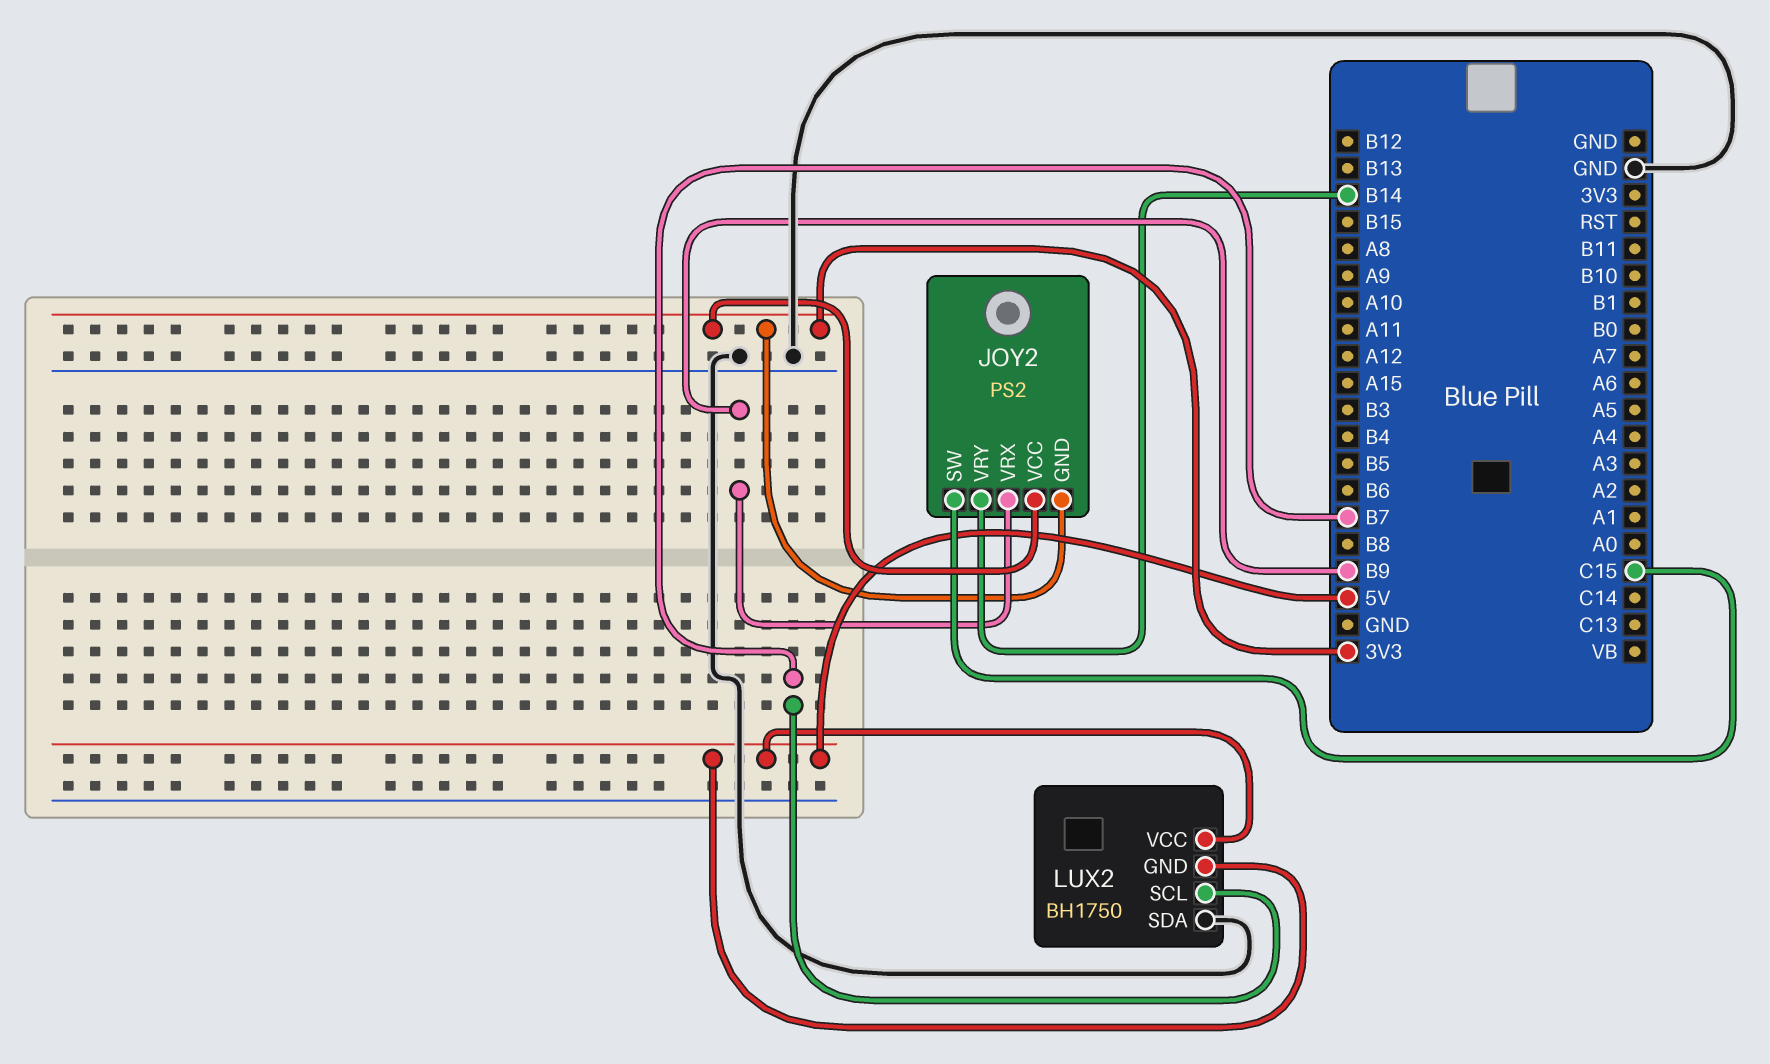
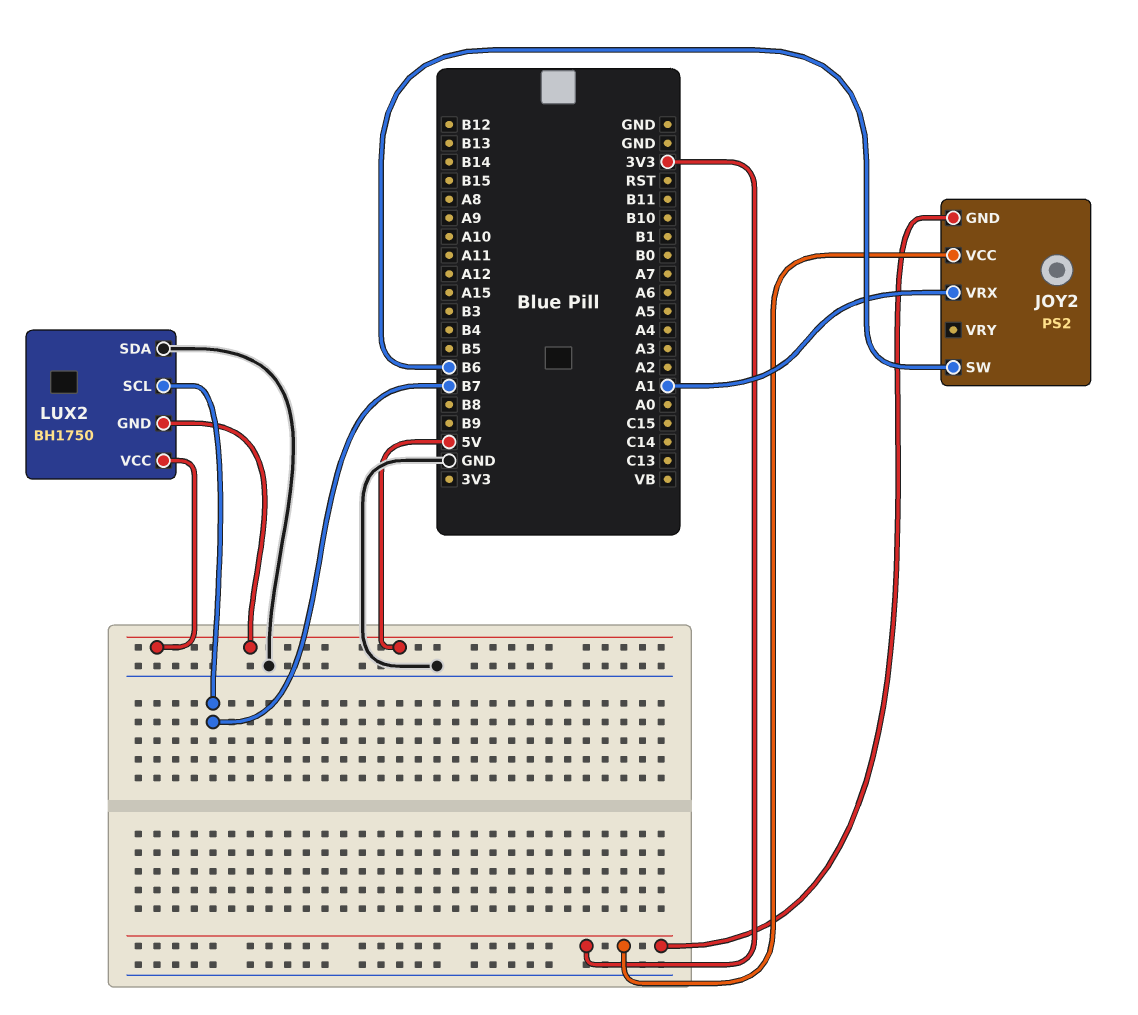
JOY2 pin SW: C15 -> B6
JOY2 pin VRX: B9 -> A1
JOY2 pin VRY: B14 -> none

